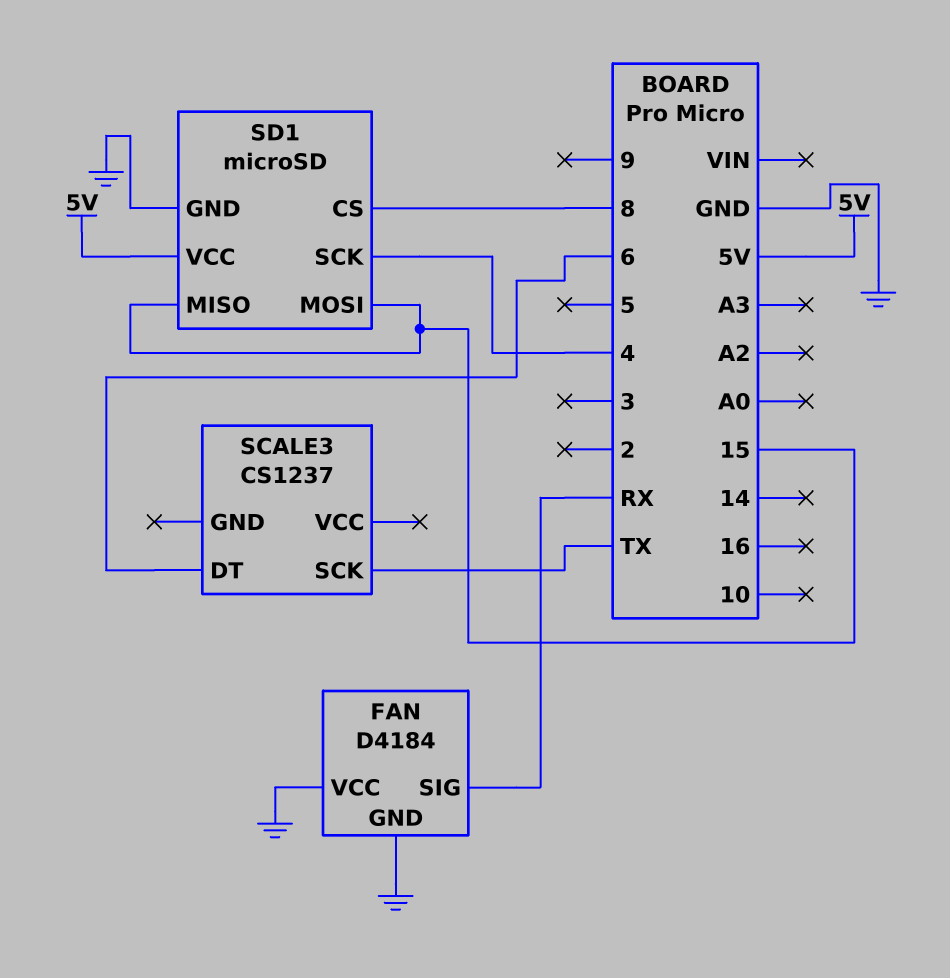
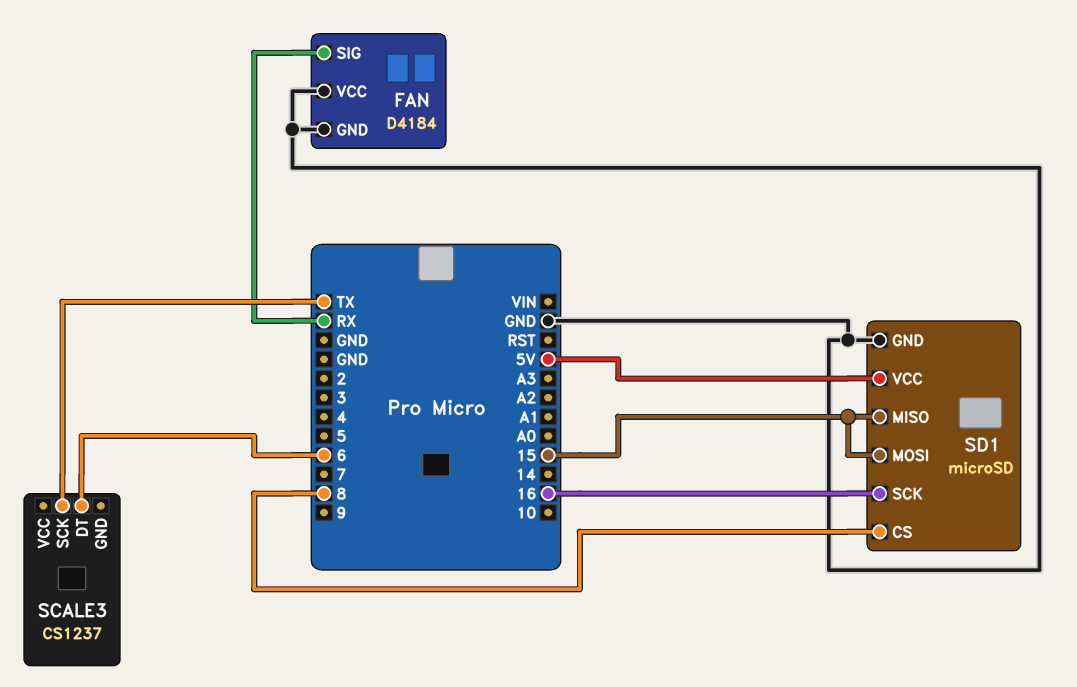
SD1 pin SCK: 4 -> 16

